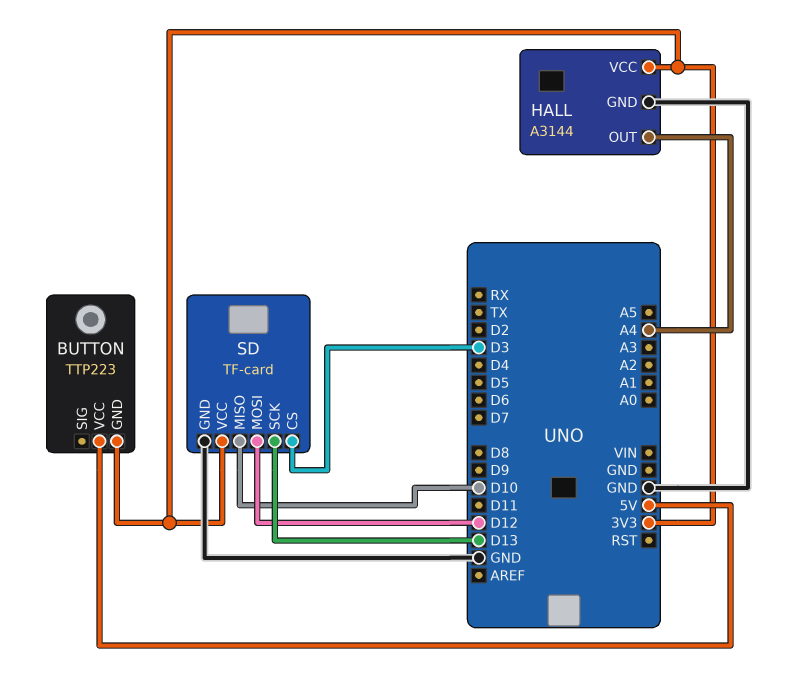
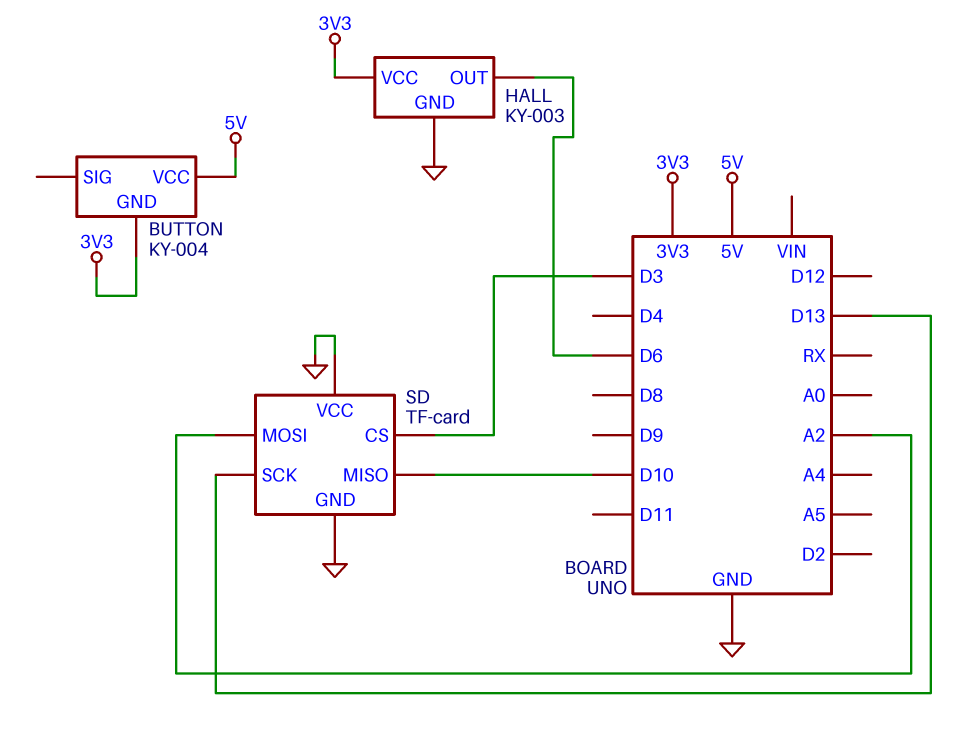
BUTTON: TTP223 -> KY-004
HALL: A3144 -> KY-003
HALL pin OUT: A4 -> D6
SD pin MOSI: D12 -> A2
SD pin VCC: 3V3 -> GND

